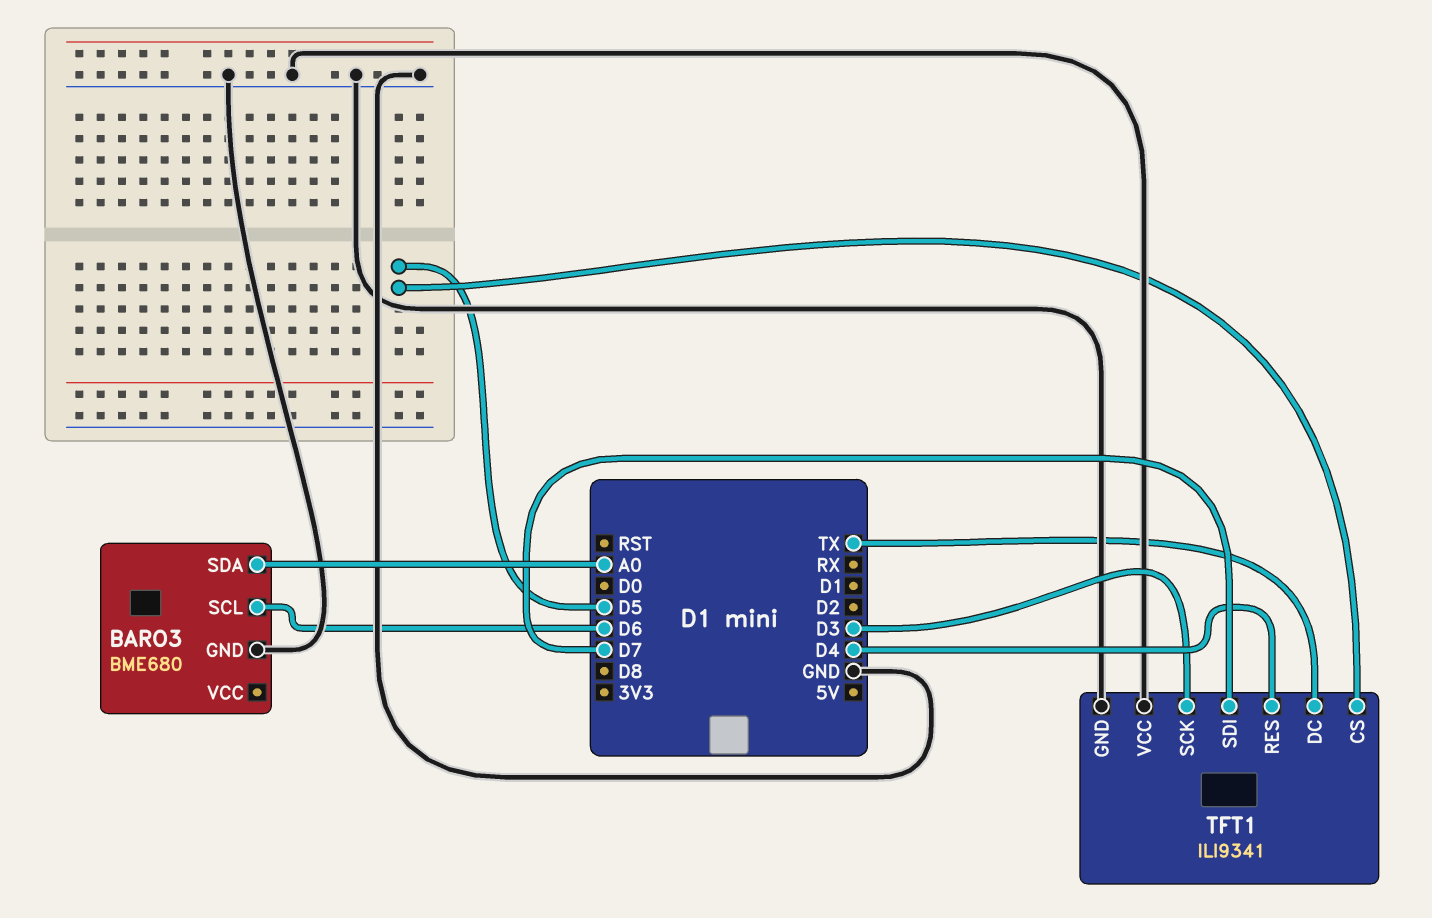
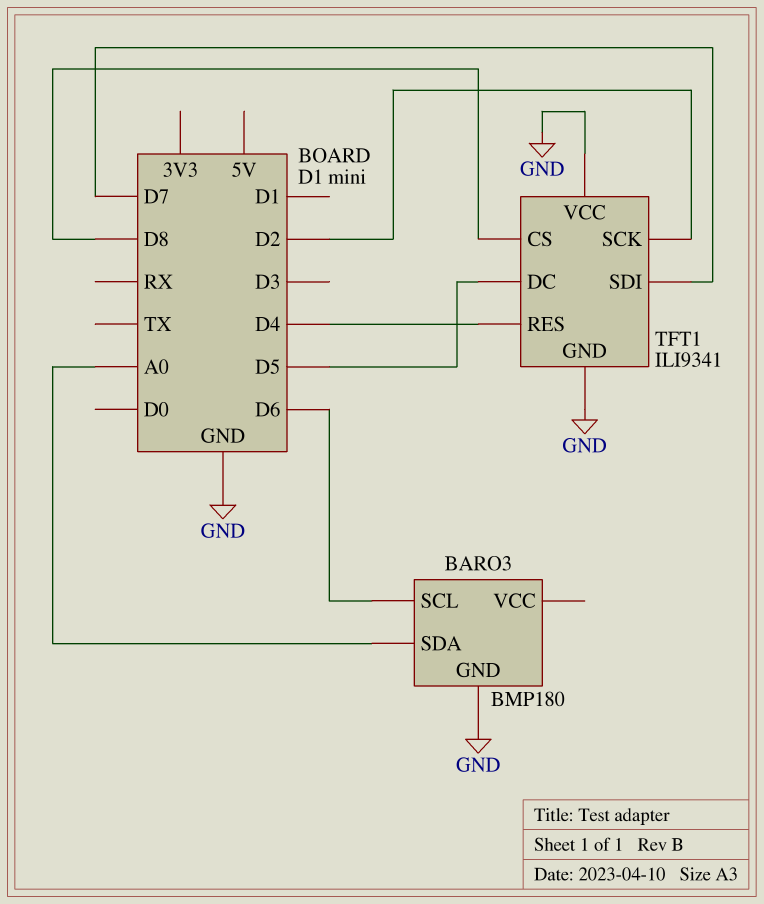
BARO3: BME680 -> BMP180
TFT1 pin CS: D5 -> D8
TFT1 pin DC: TX -> D5
TFT1 pin SCK: D3 -> D2

